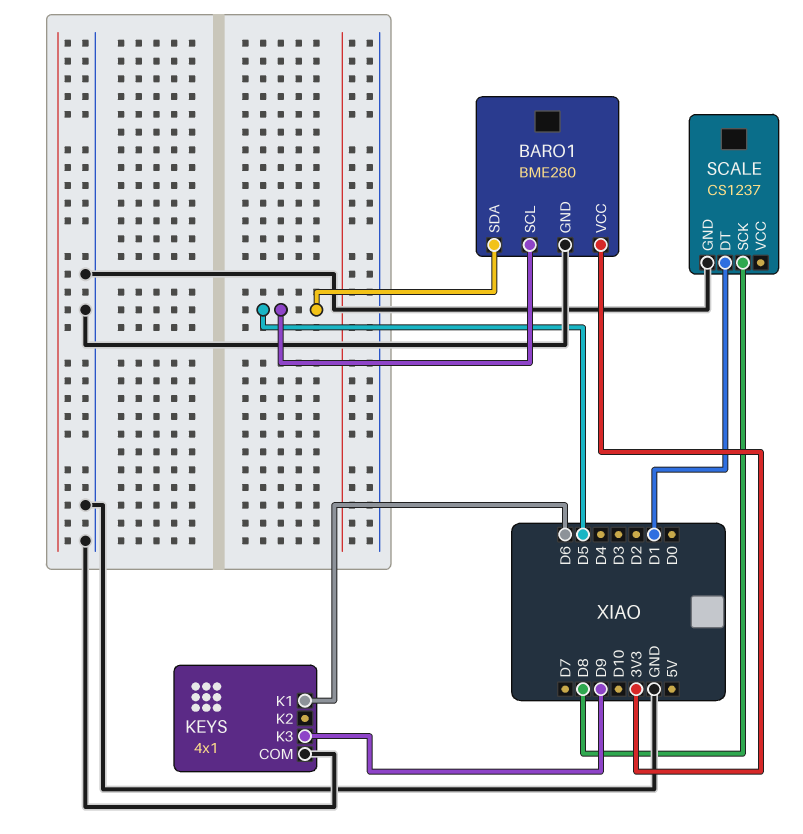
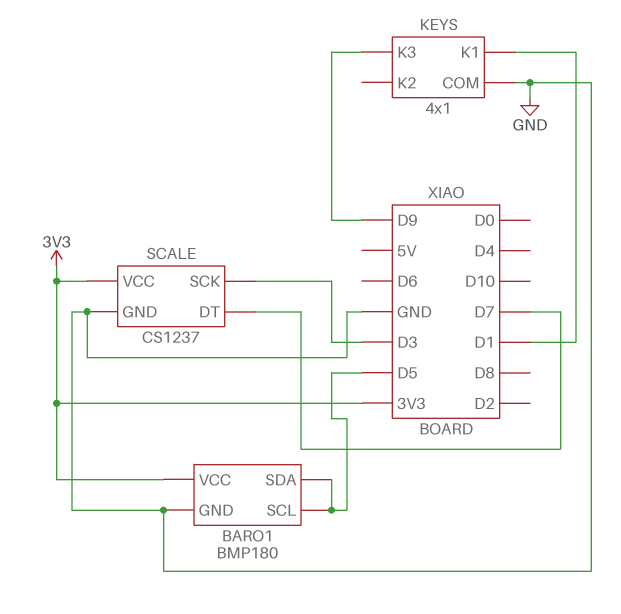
BARO1: BME280 -> BMP180
KEYS pin K1: D6 -> D1
SCALE pin DT: D1 -> D7
SCALE pin SCK: D8 -> D3
SCALE pin VCC: none -> 3V3

